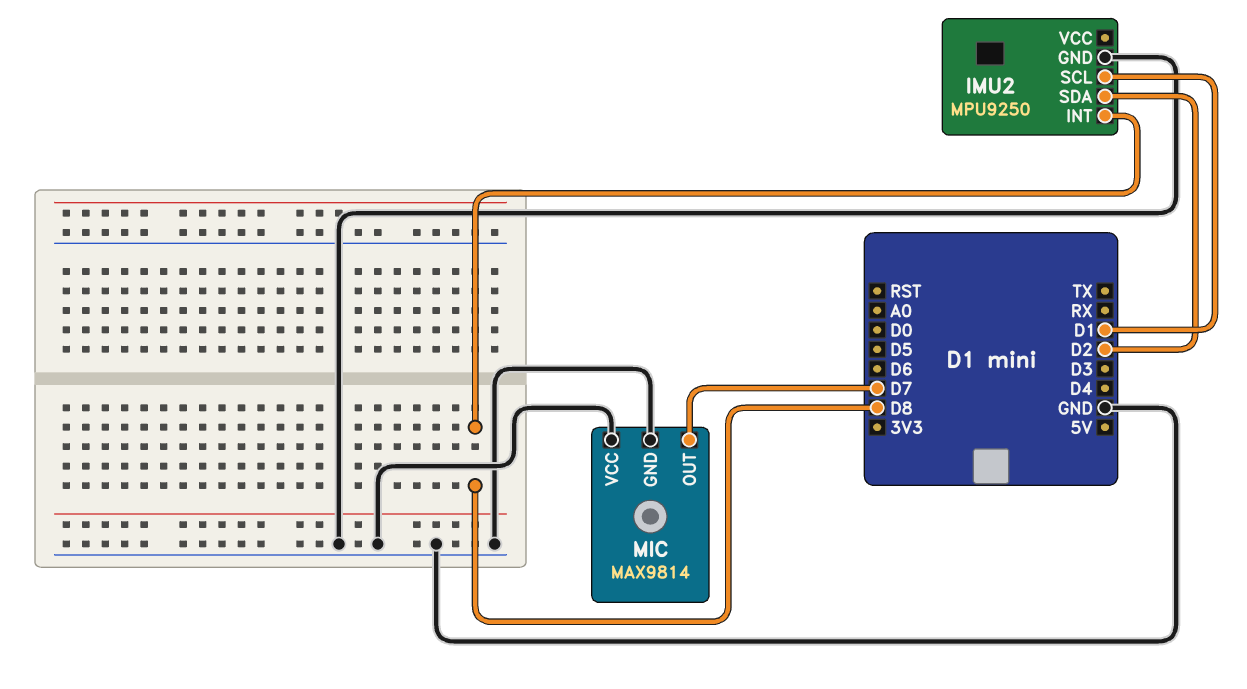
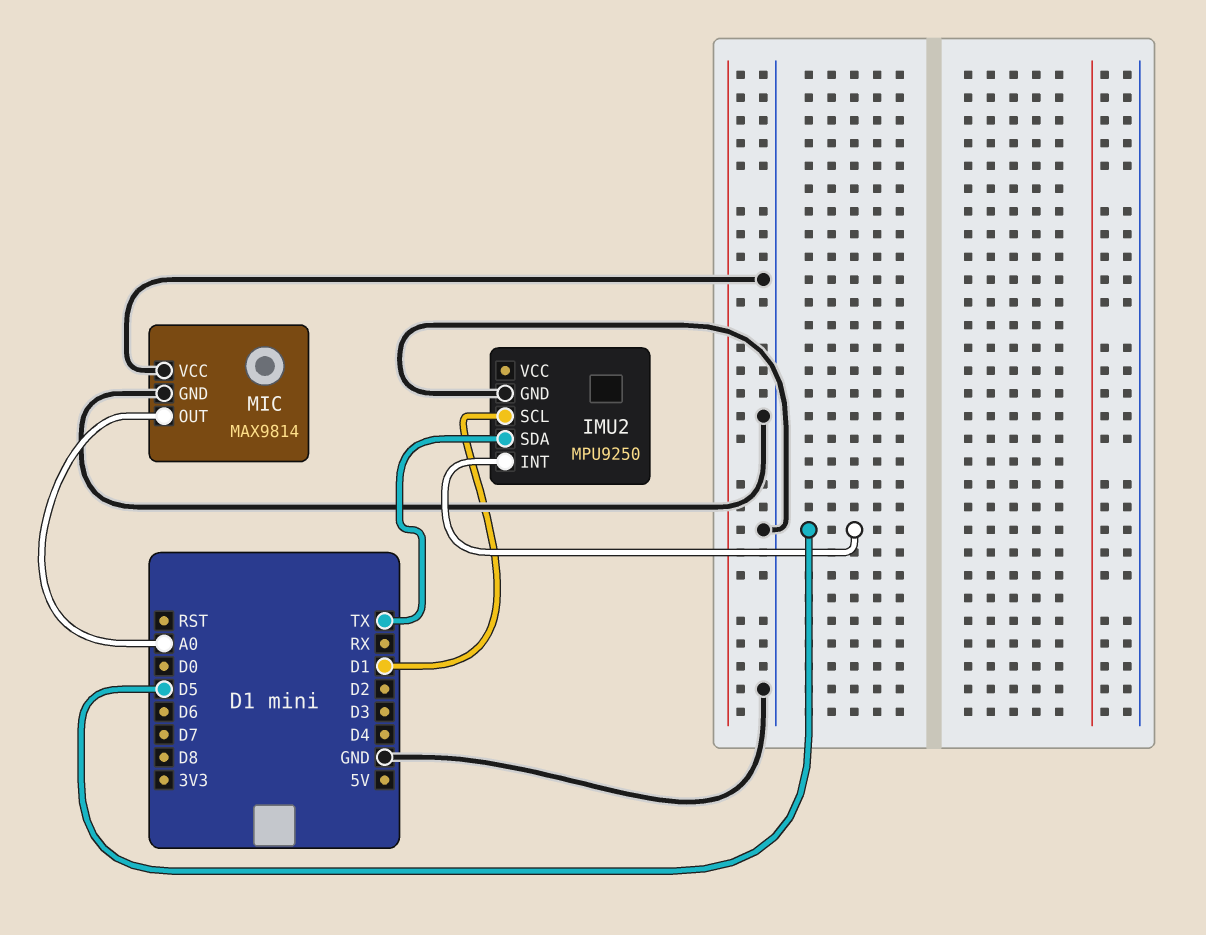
IMU2 pin INT: D8 -> D5
IMU2 pin SDA: D2 -> TX
MIC pin OUT: D7 -> A0

